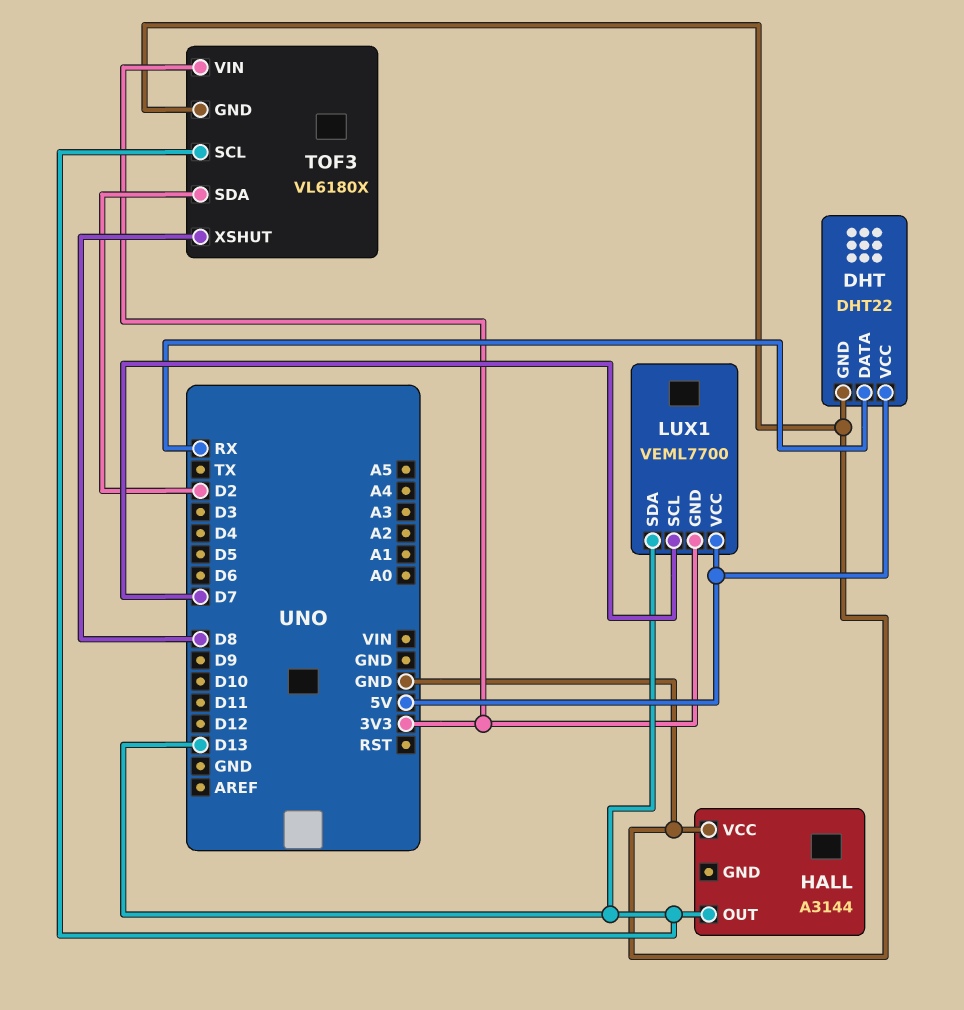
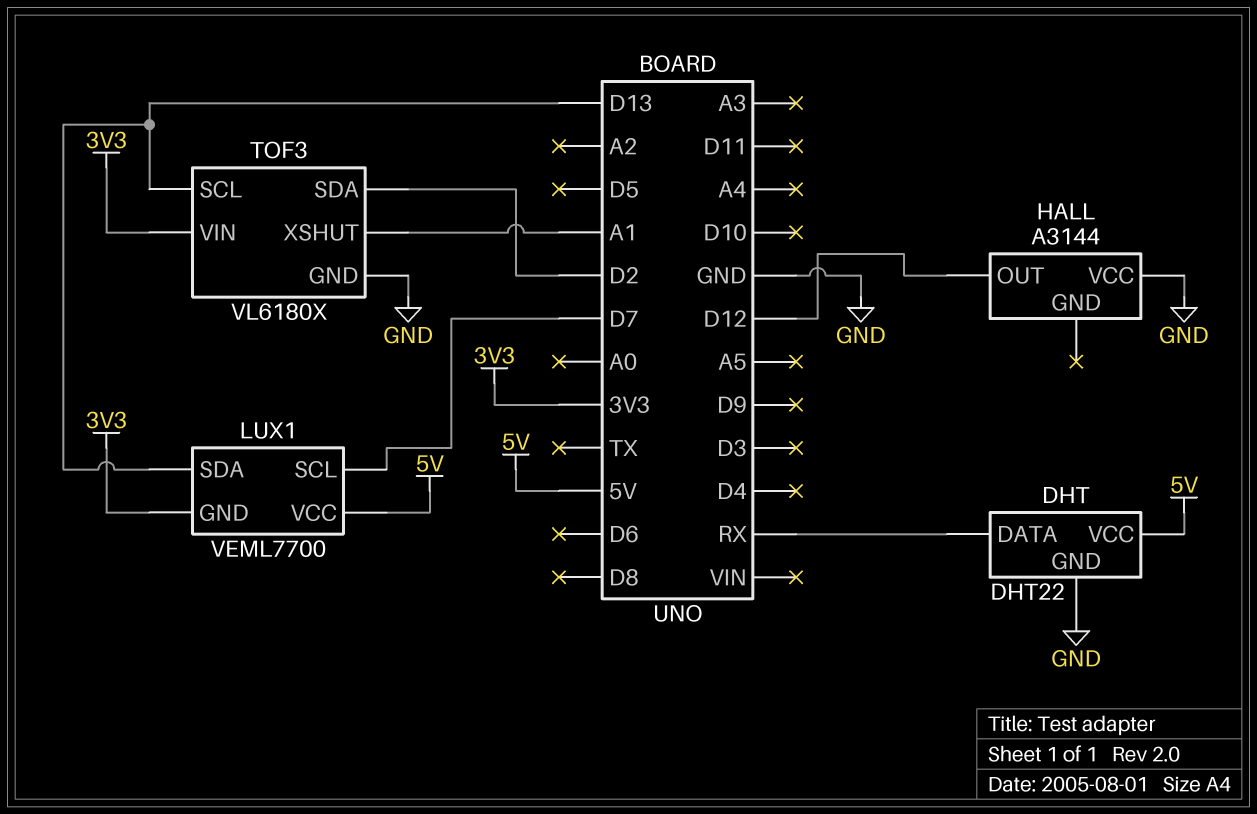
HALL pin OUT: D13 -> D12
TOF3 pin XSHUT: D8 -> A1

